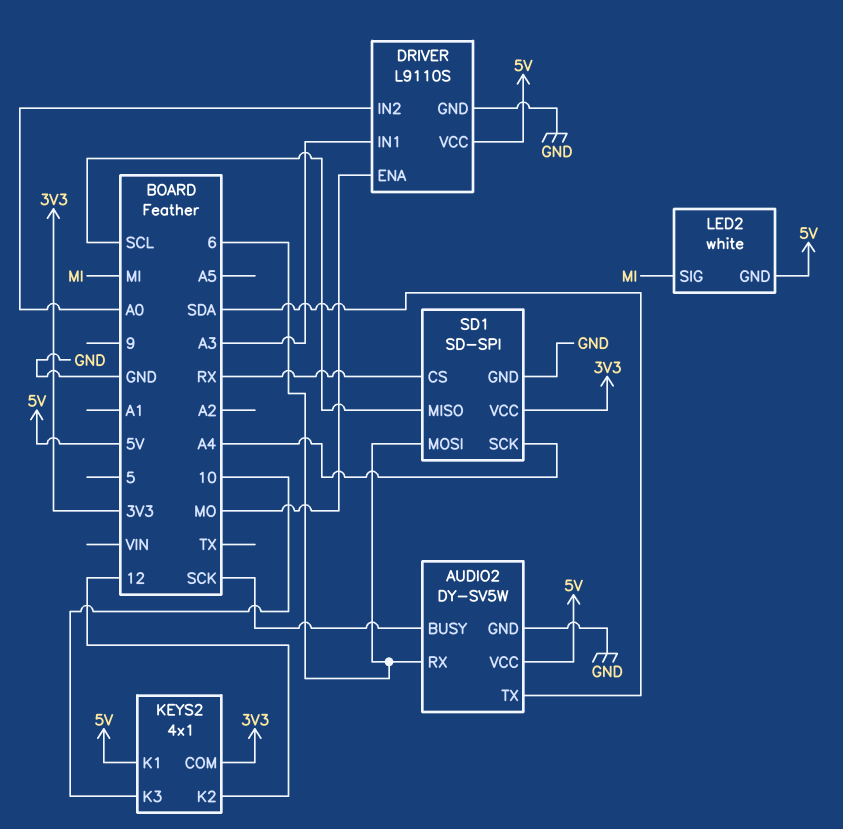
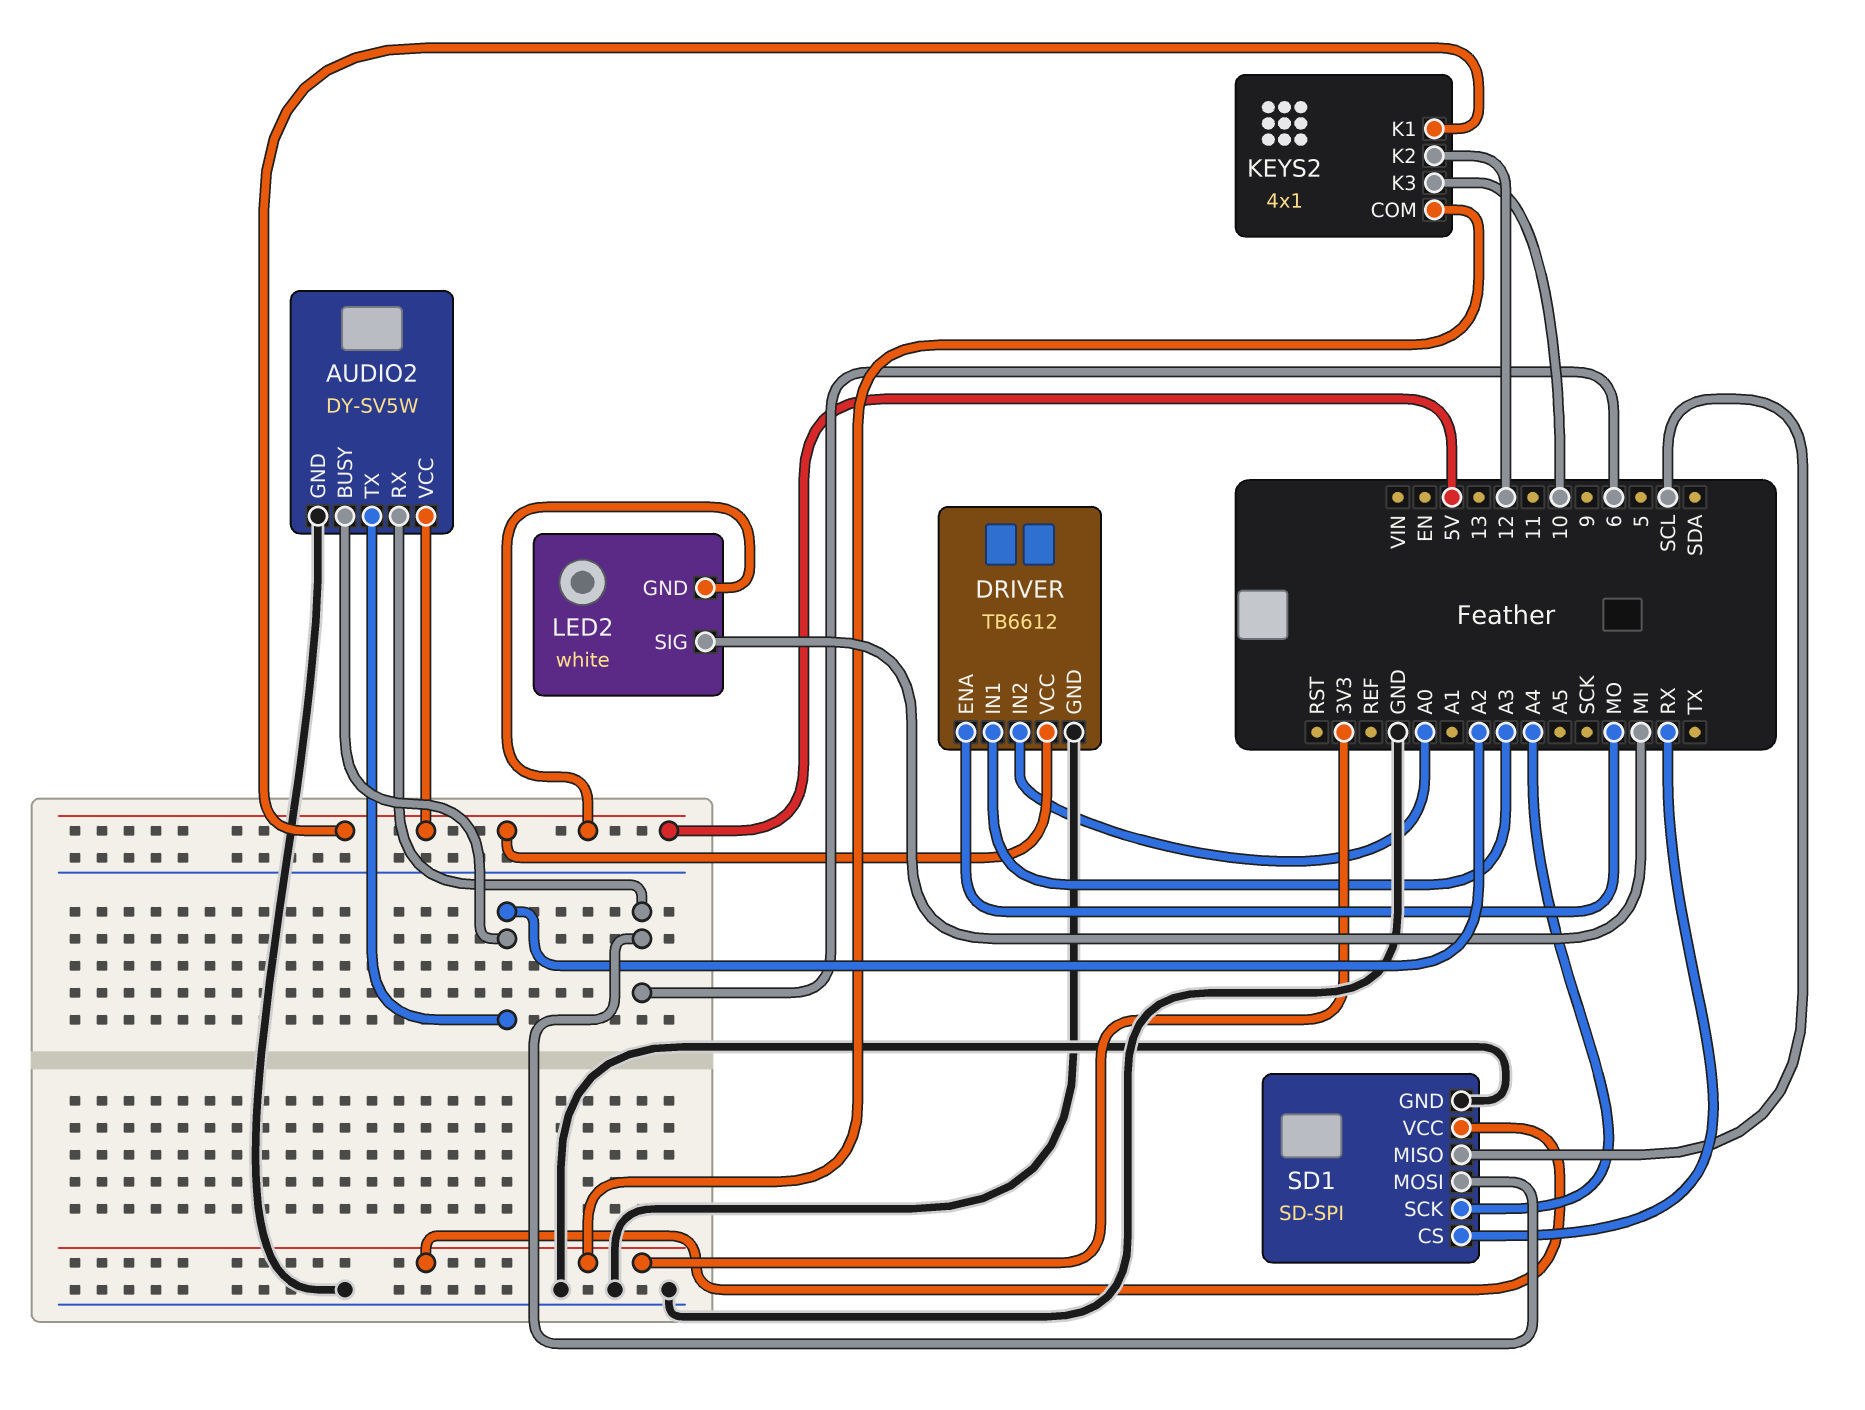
AUDIO2 pin BUSY: SCK -> A2
AUDIO2 pin TX: SDA -> A2
DRIVER: L9110S -> TB6612

